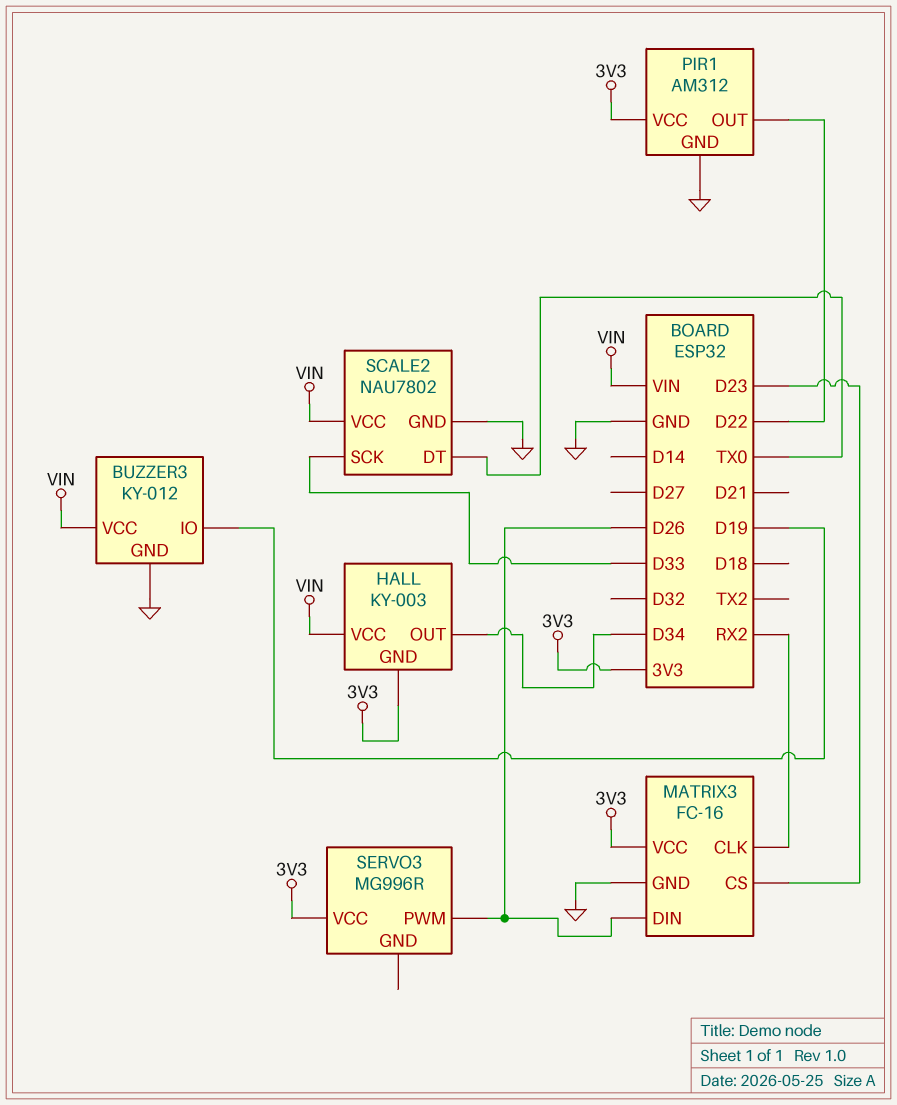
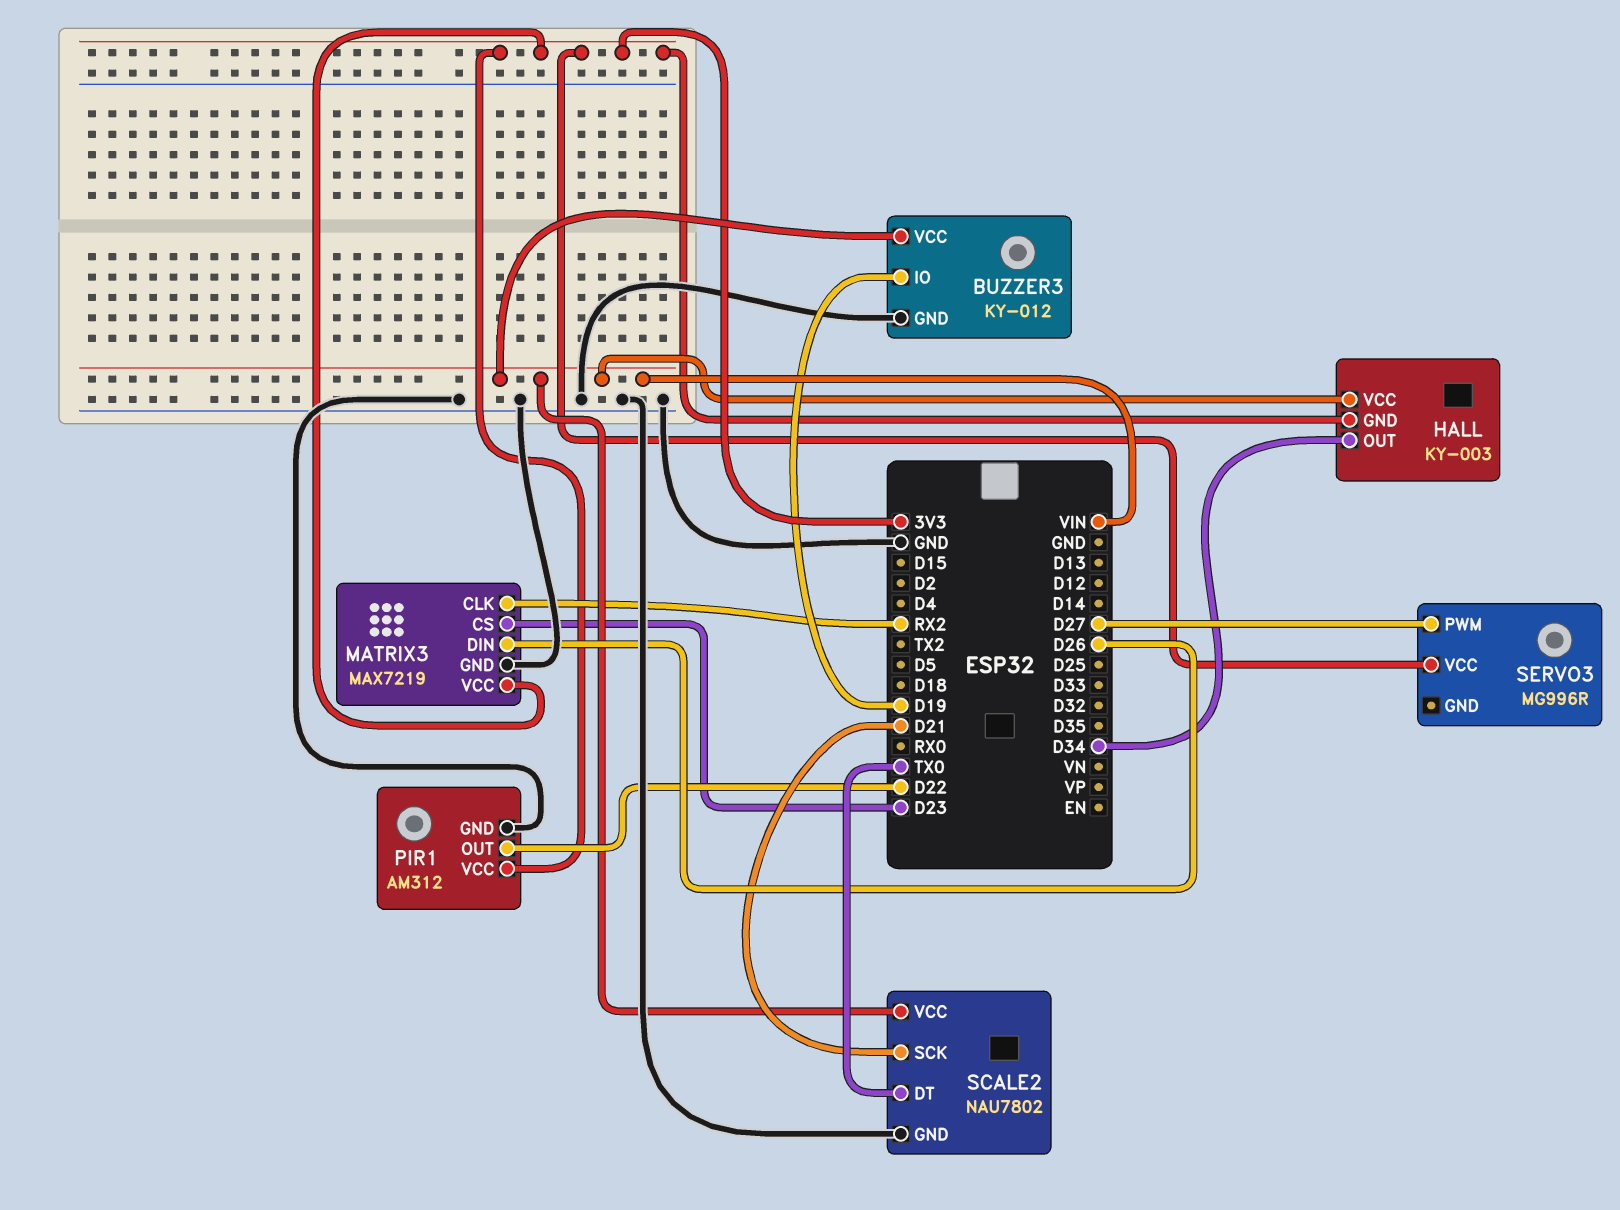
MATRIX3: FC-16 -> MAX7219
SCALE2 pin SCK: D33 -> D21
SERVO3 pin PWM: D26 -> D27

